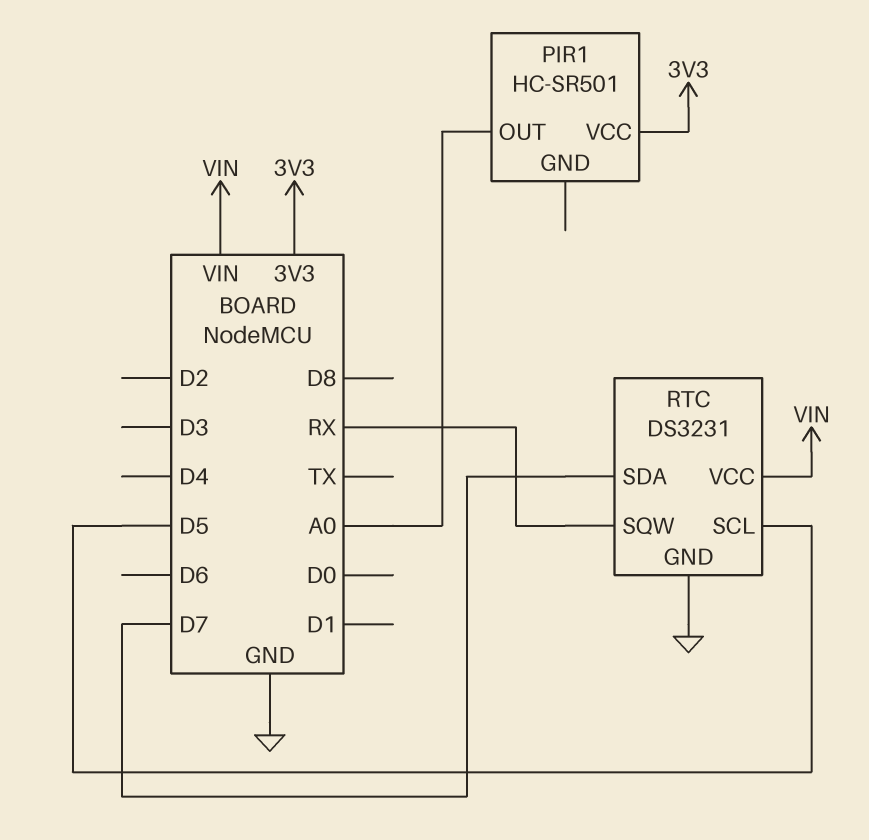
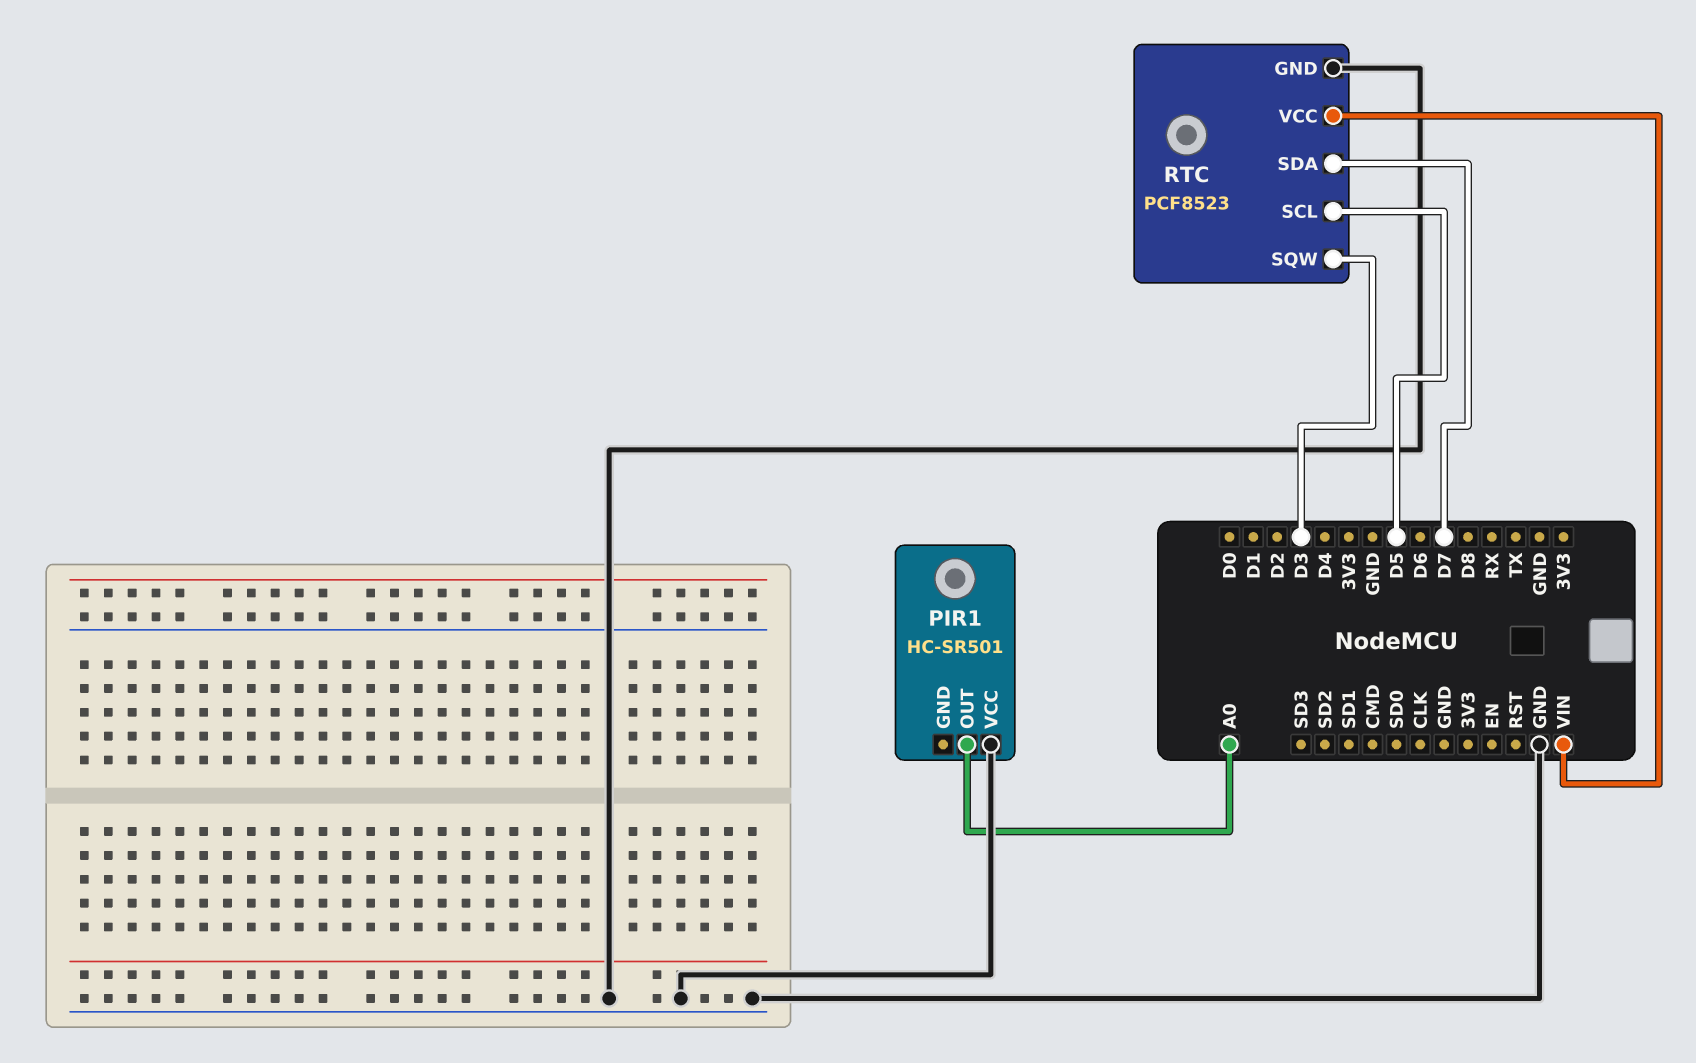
PIR1 pin VCC: 3V3 -> GND
RTC: DS3231 -> PCF8523
RTC pin SQW: RX -> D3

